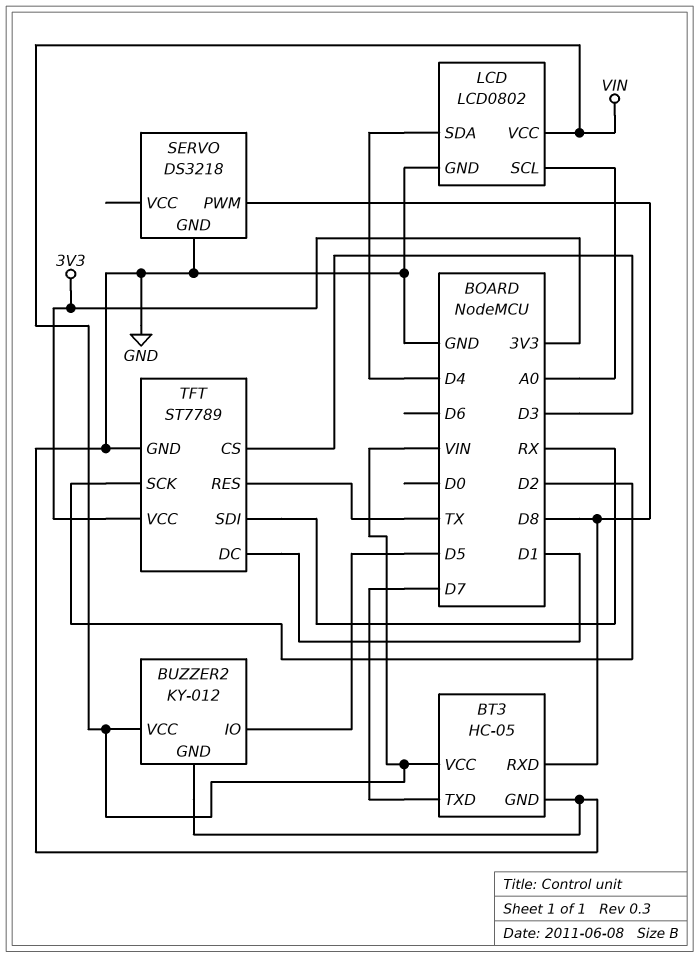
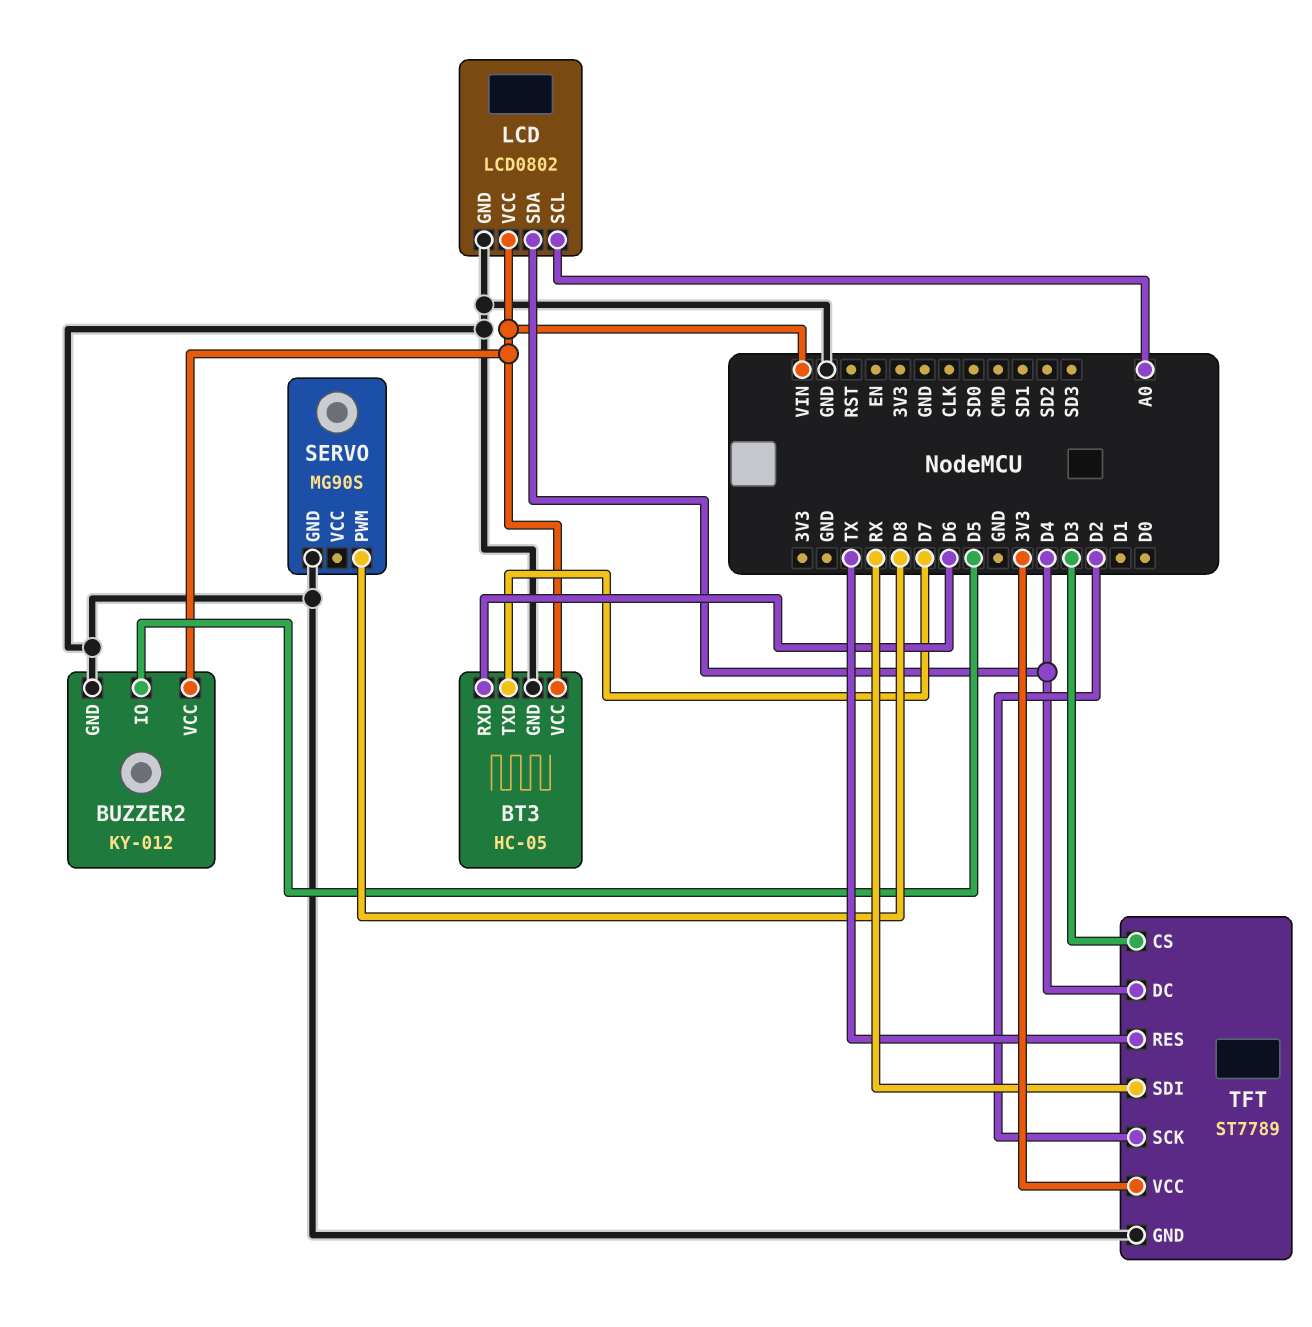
BT3 pin RXD: D8 -> D6
SERVO: DS3218 -> MG90S
TFT pin DC: D1 -> D4

